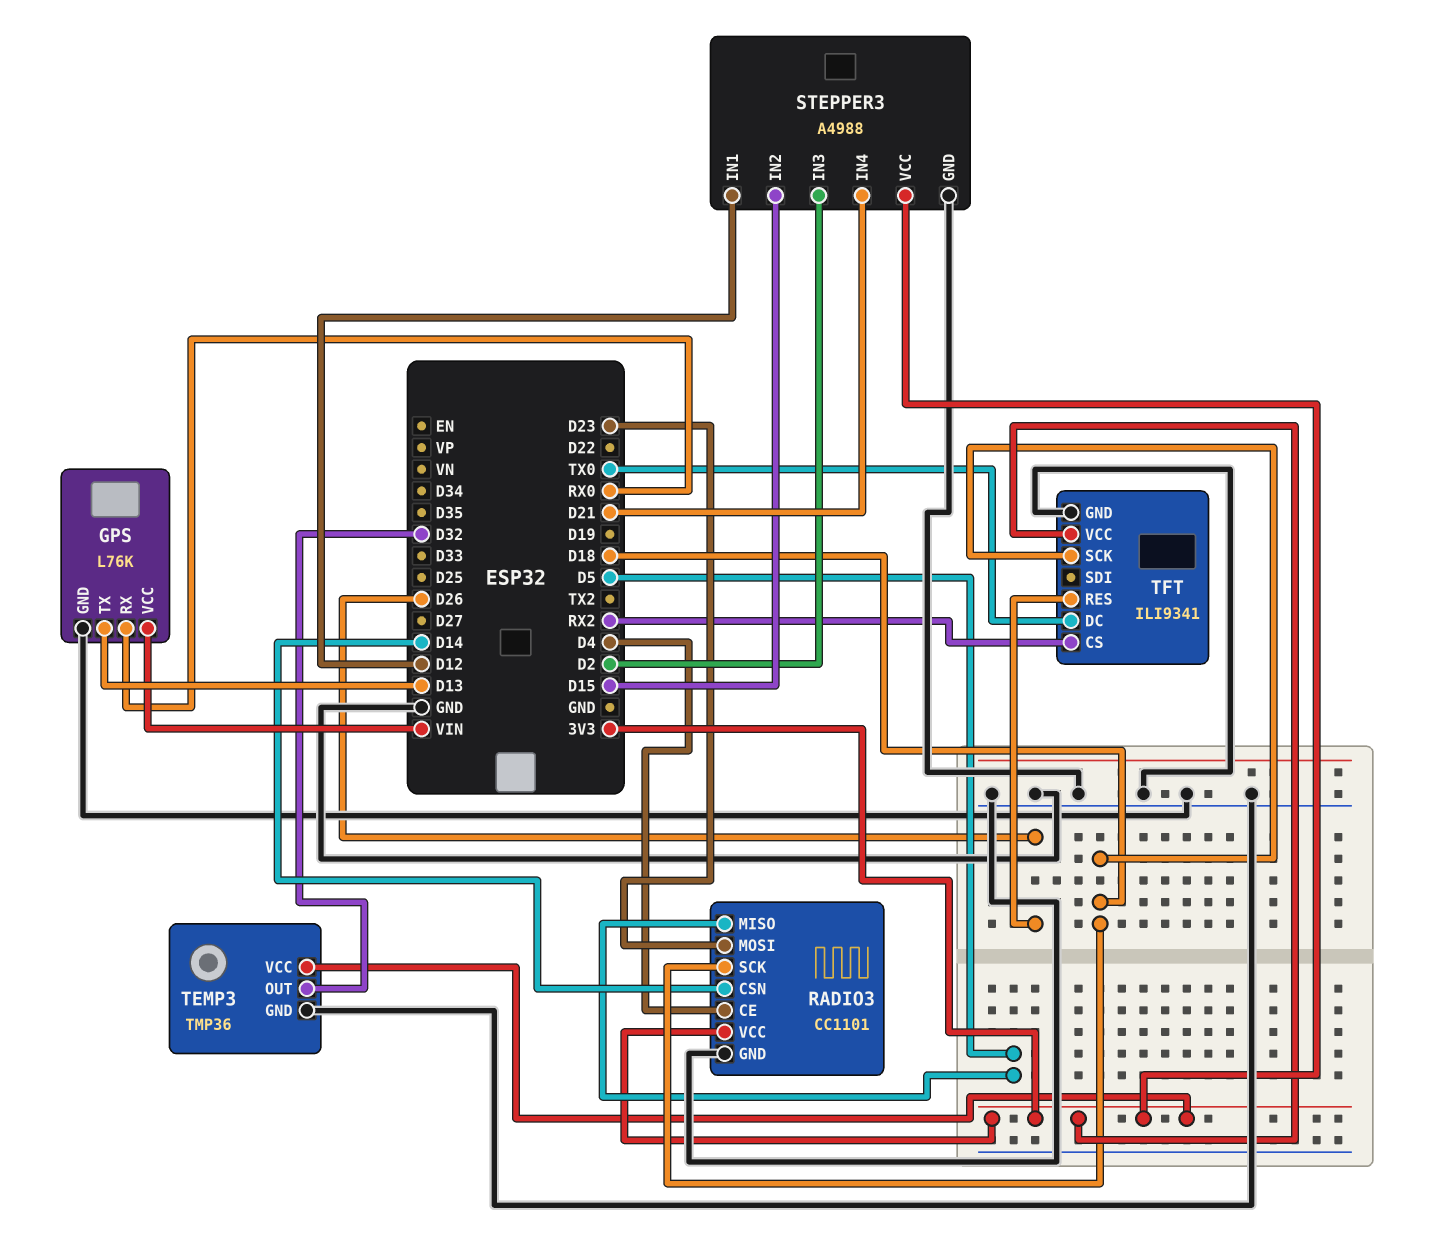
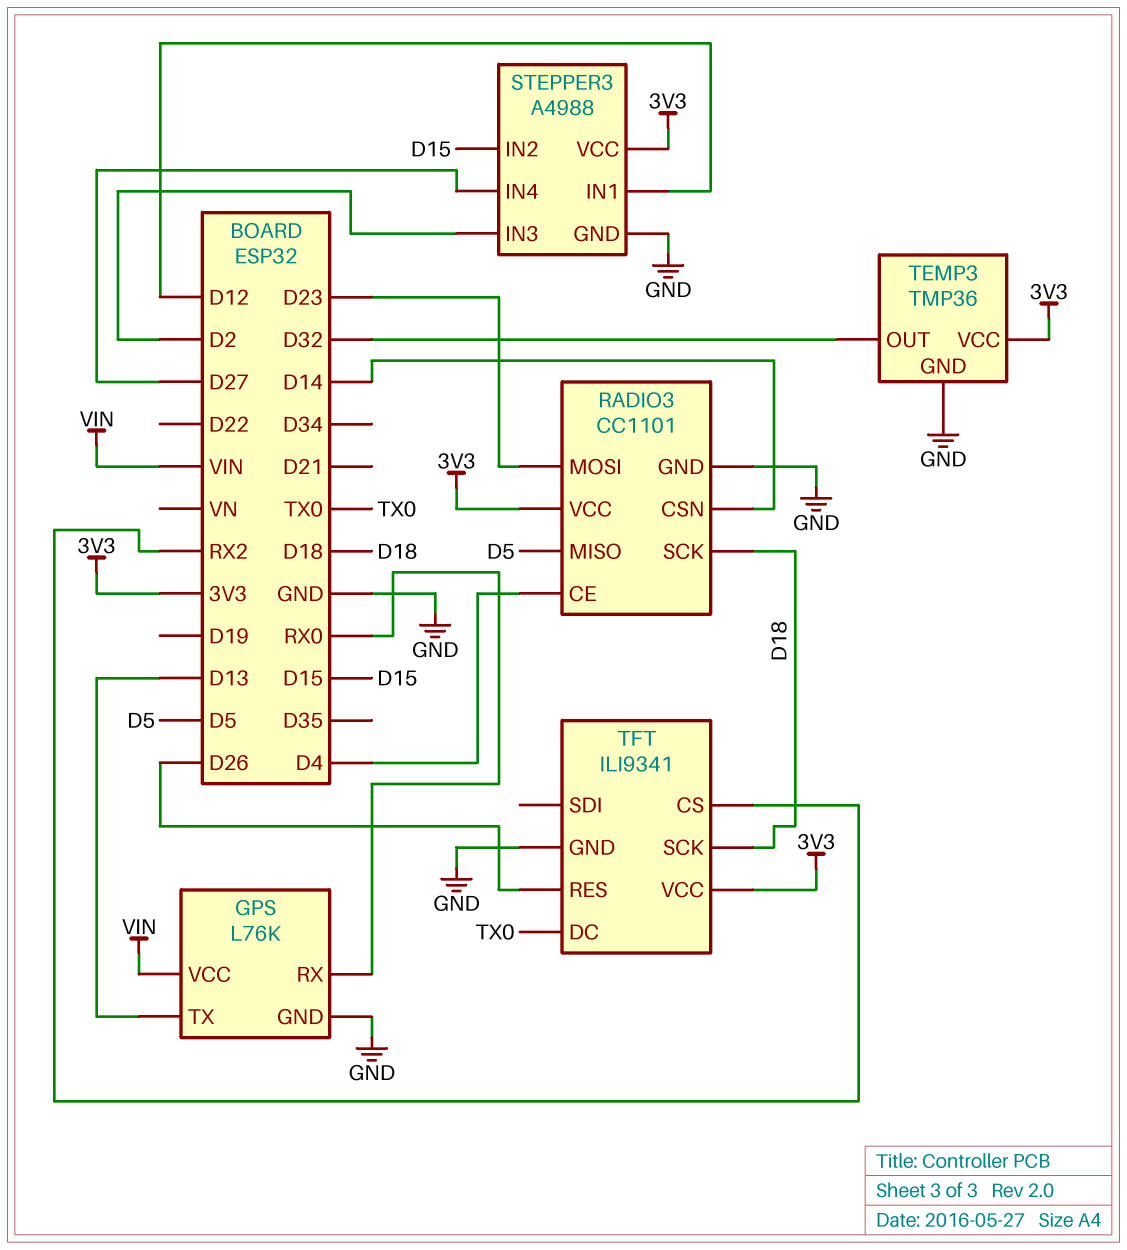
STEPPER3 pin IN4: D21 -> D27

